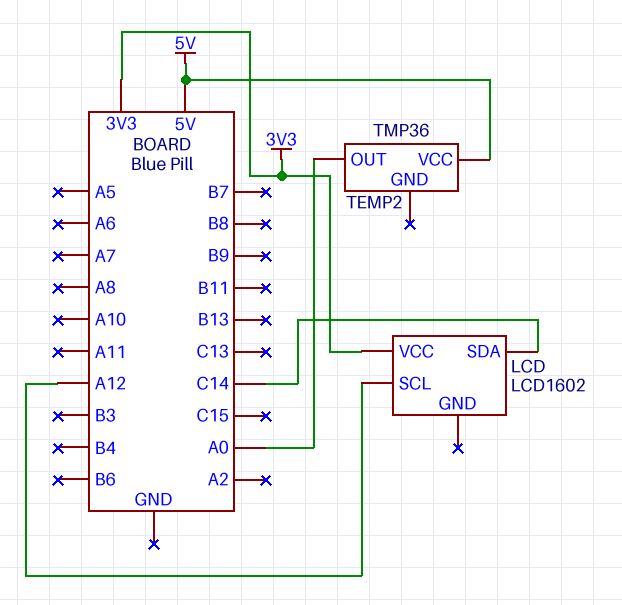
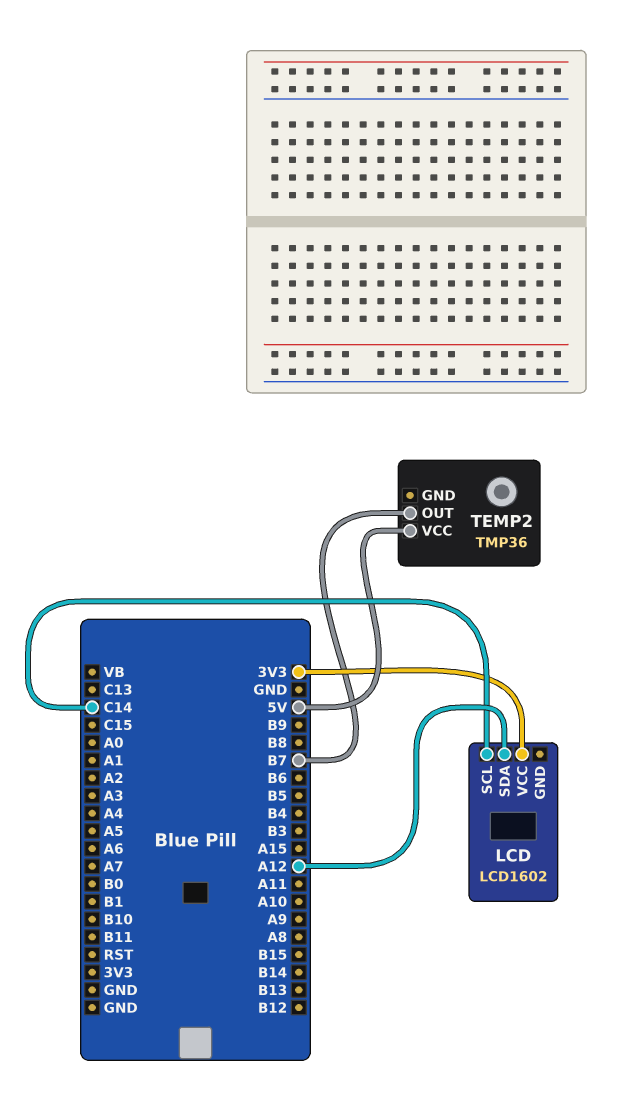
LCD pin SCL: A12 -> C14
LCD pin SDA: C14 -> A12
TEMP2 pin OUT: A0 -> B7

